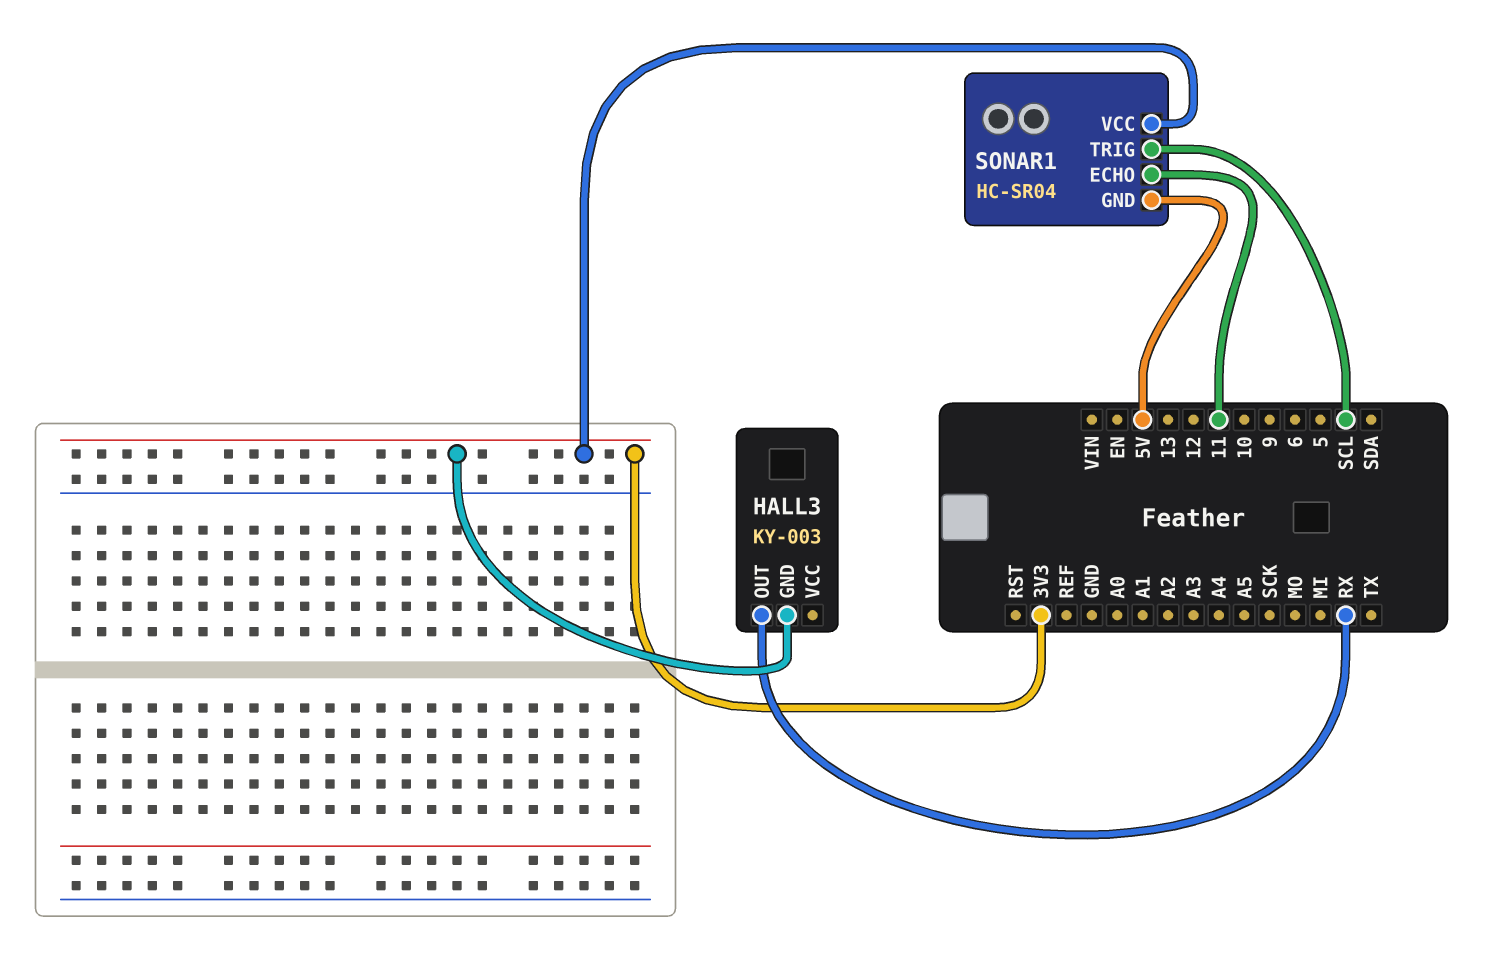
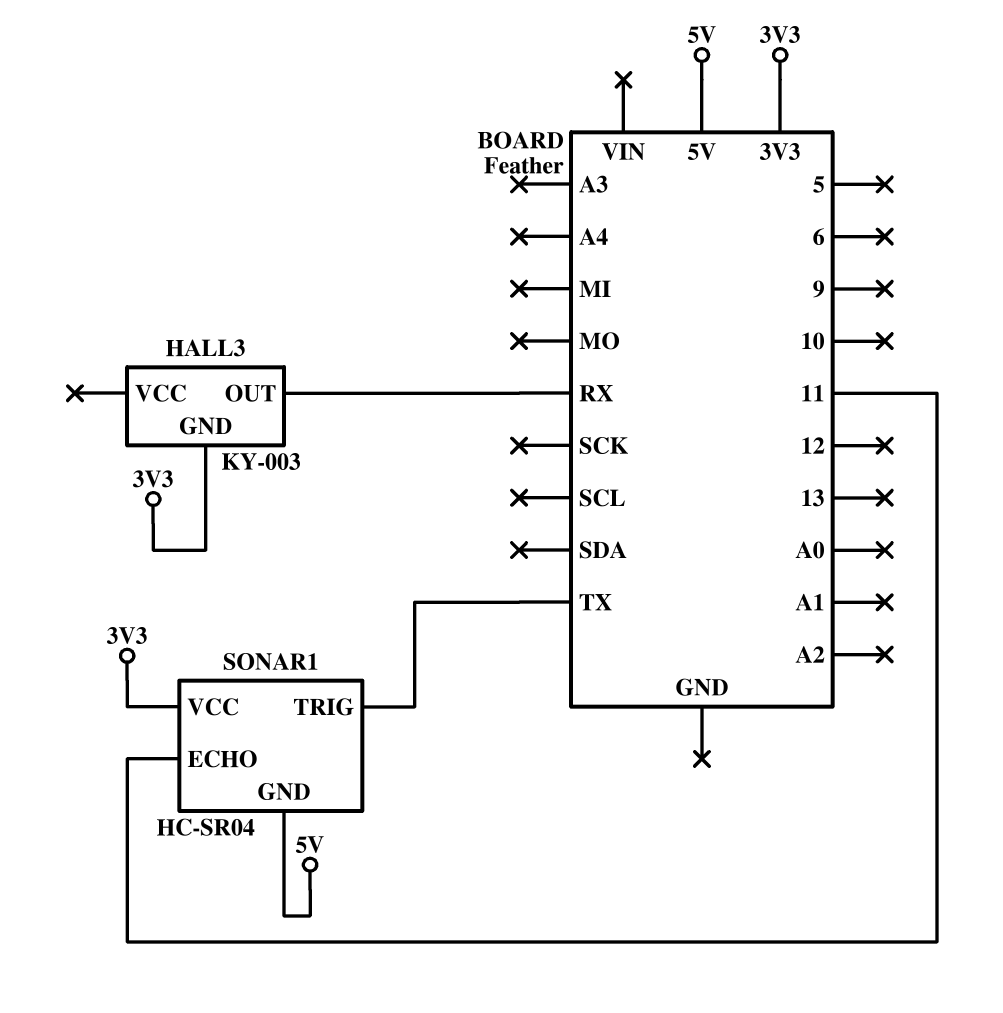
SONAR1 pin TRIG: SCL -> TX

